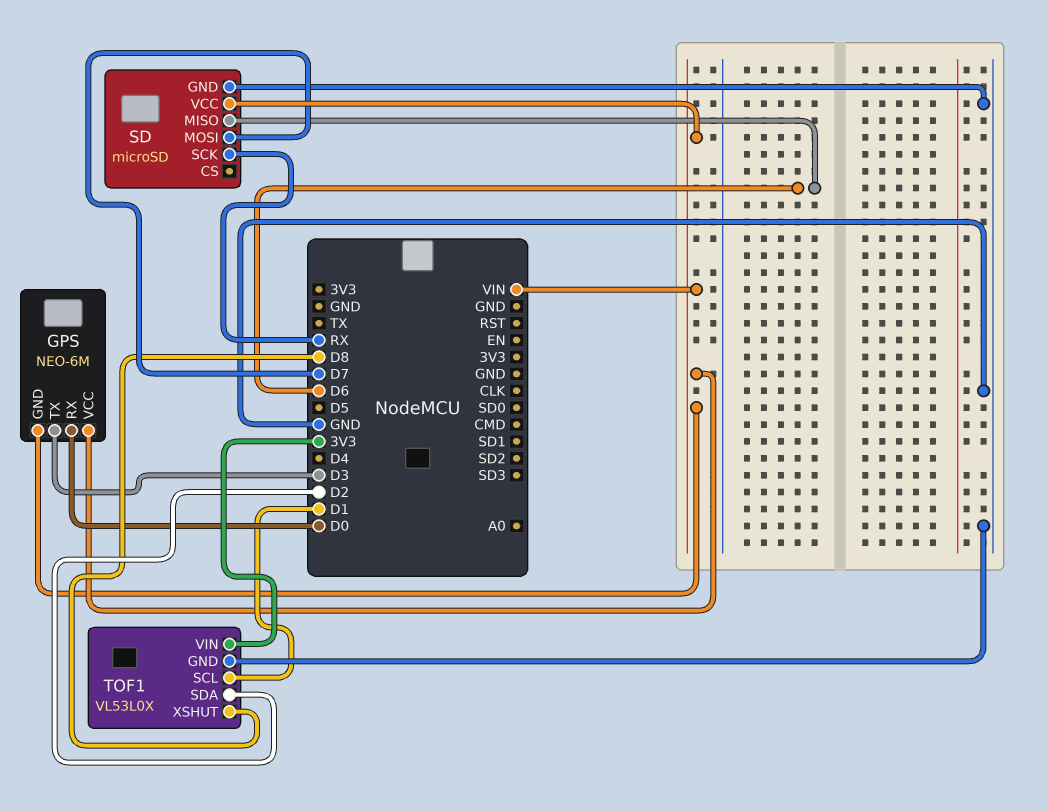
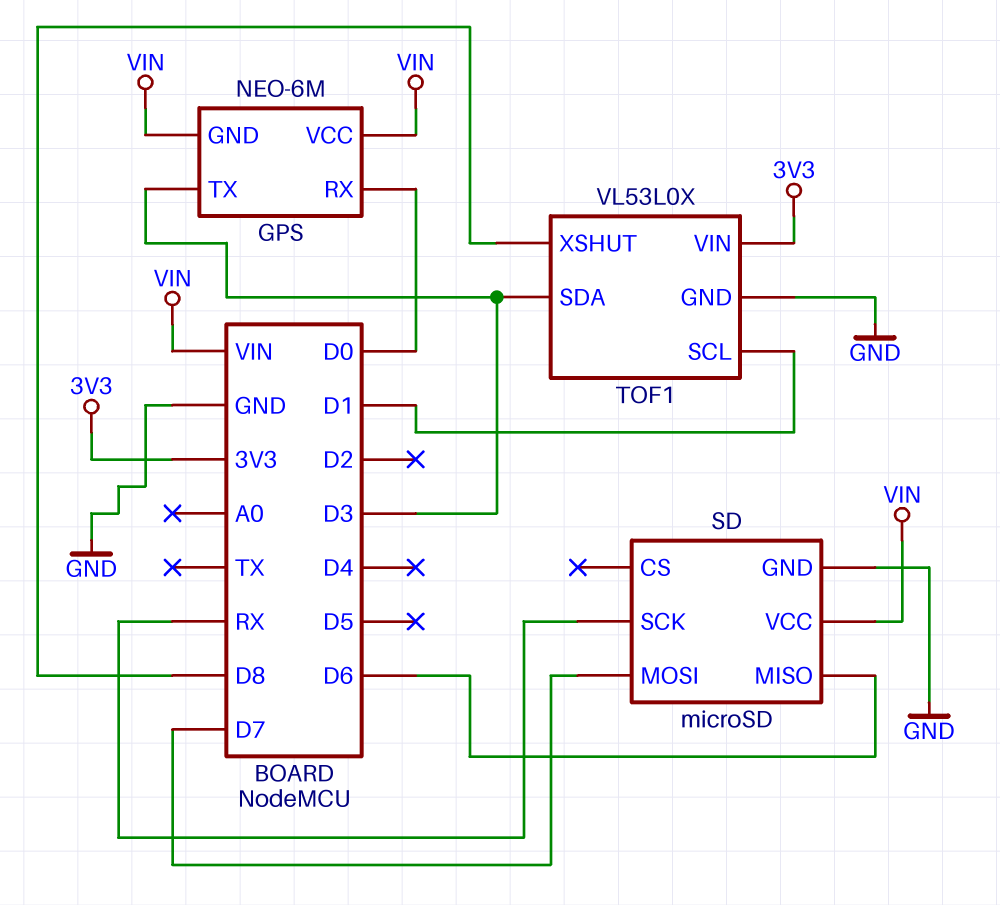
TOF1 pin SDA: D2 -> D3

